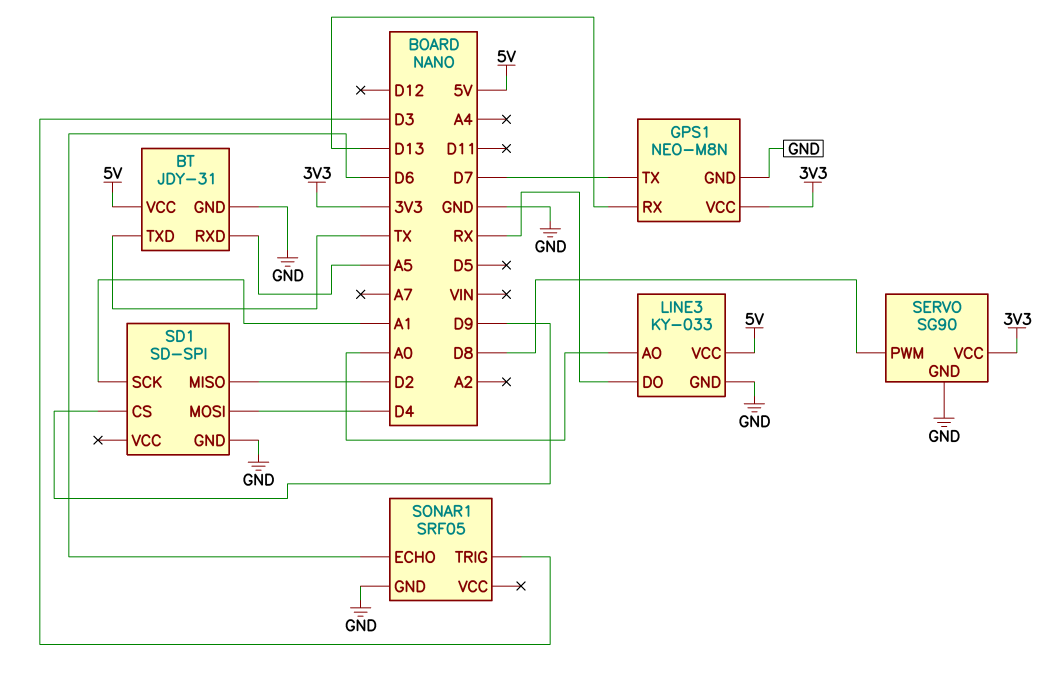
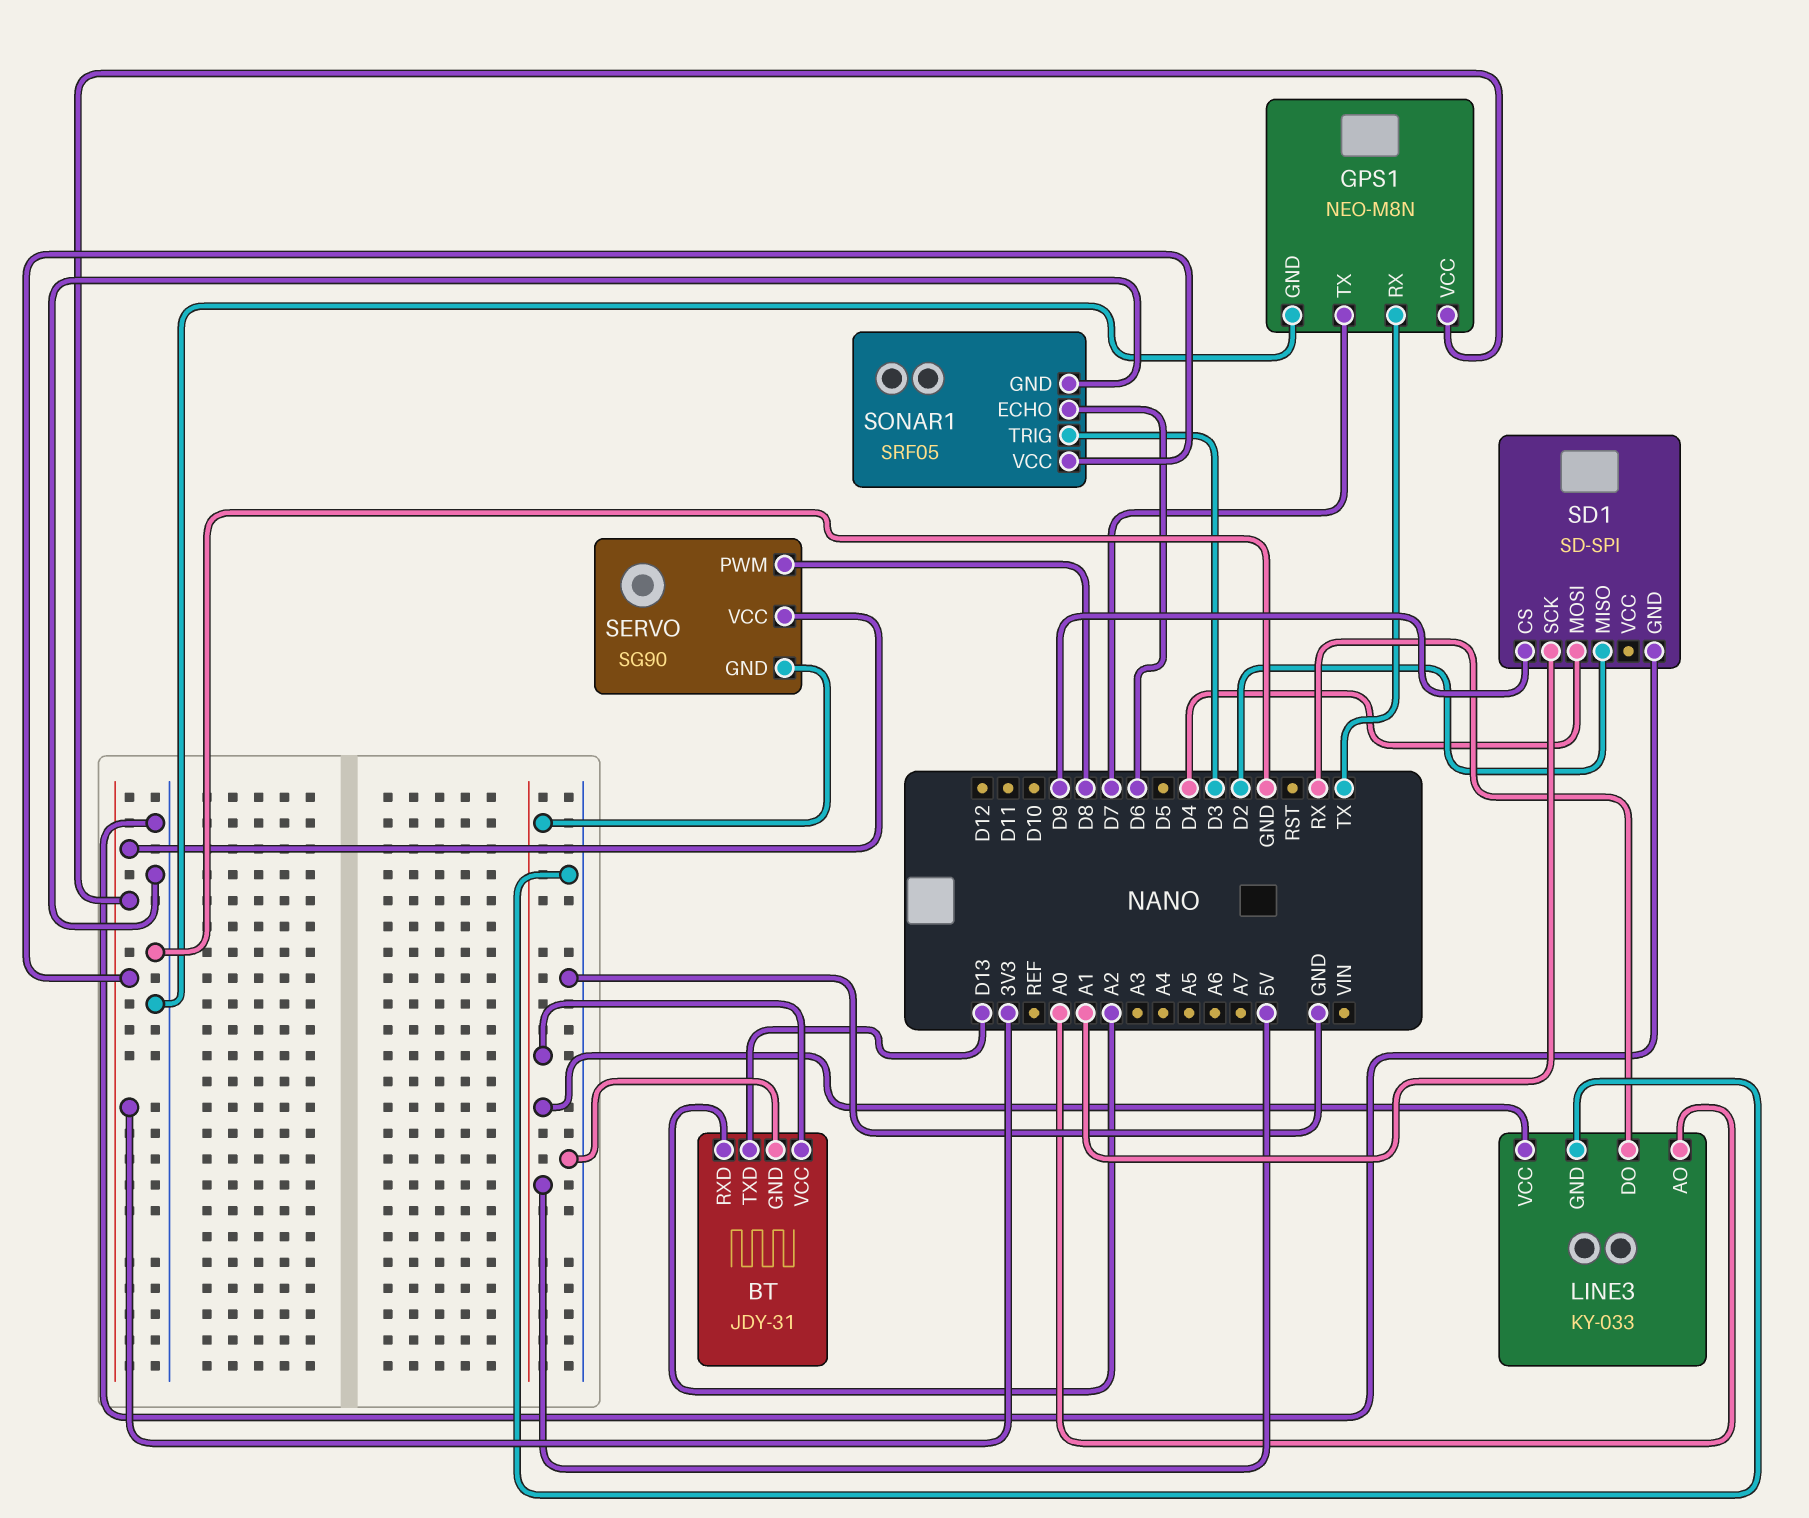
BT pin RXD: A5 -> A2
BT pin TXD: TX -> D13
GPS1 pin RX: D13 -> TX
SERVO pin GND: GND -> 5V
SONAR1 pin VCC: none -> 3V3

